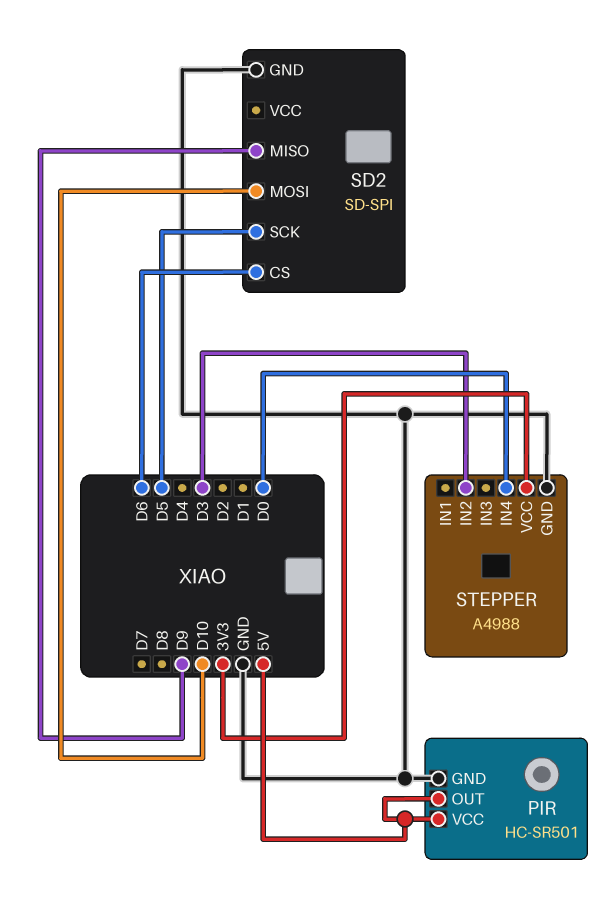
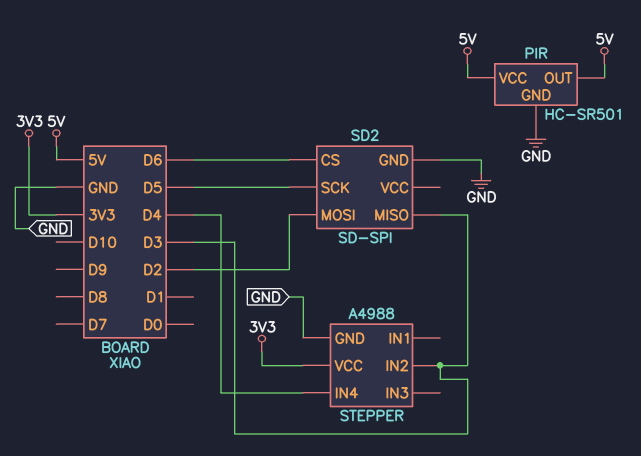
SD2 pin MISO: D9 -> D3
SD2 pin MOSI: D10 -> D2
STEPPER pin IN4: D0 -> D4

